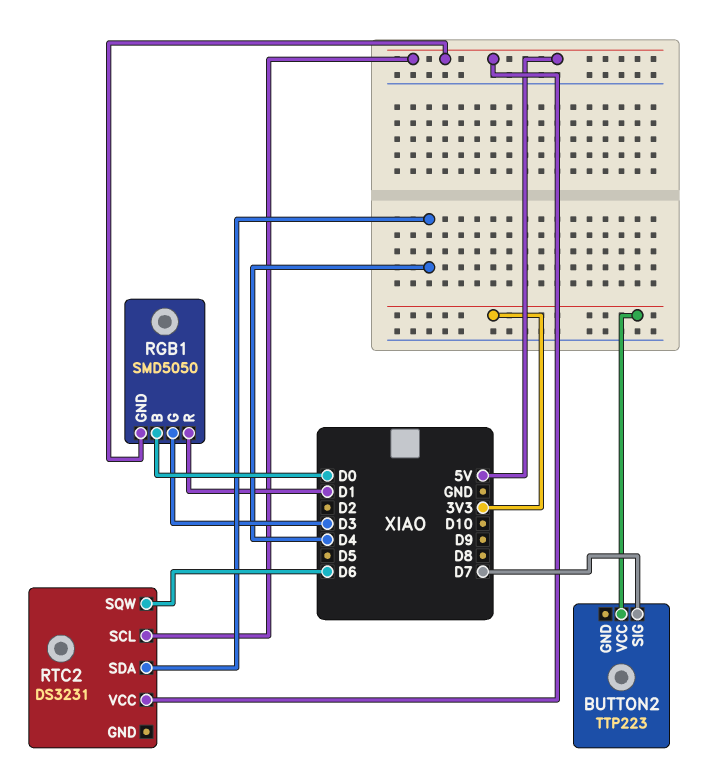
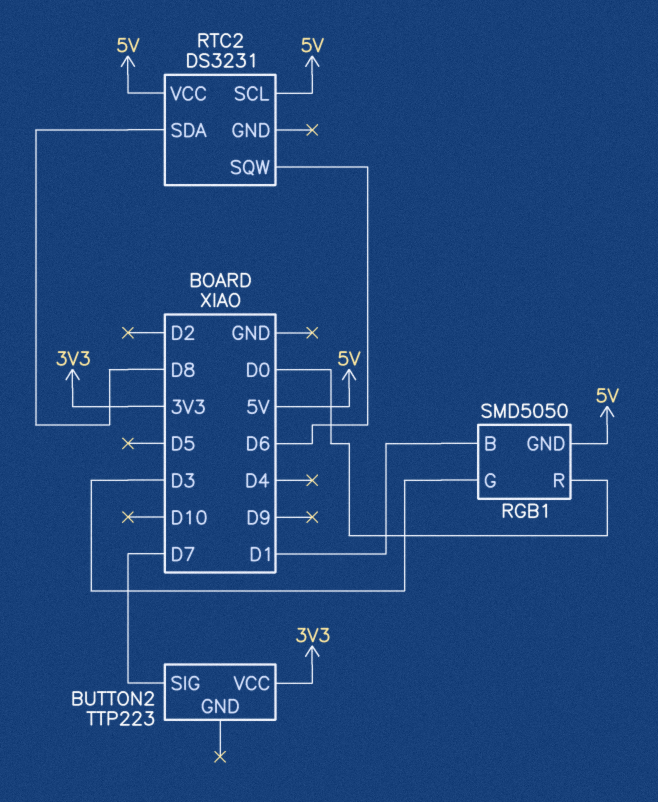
RGB1 pin B: D0 -> D1
RGB1 pin R: D1 -> D0
RTC2 pin SDA: D4 -> D8

